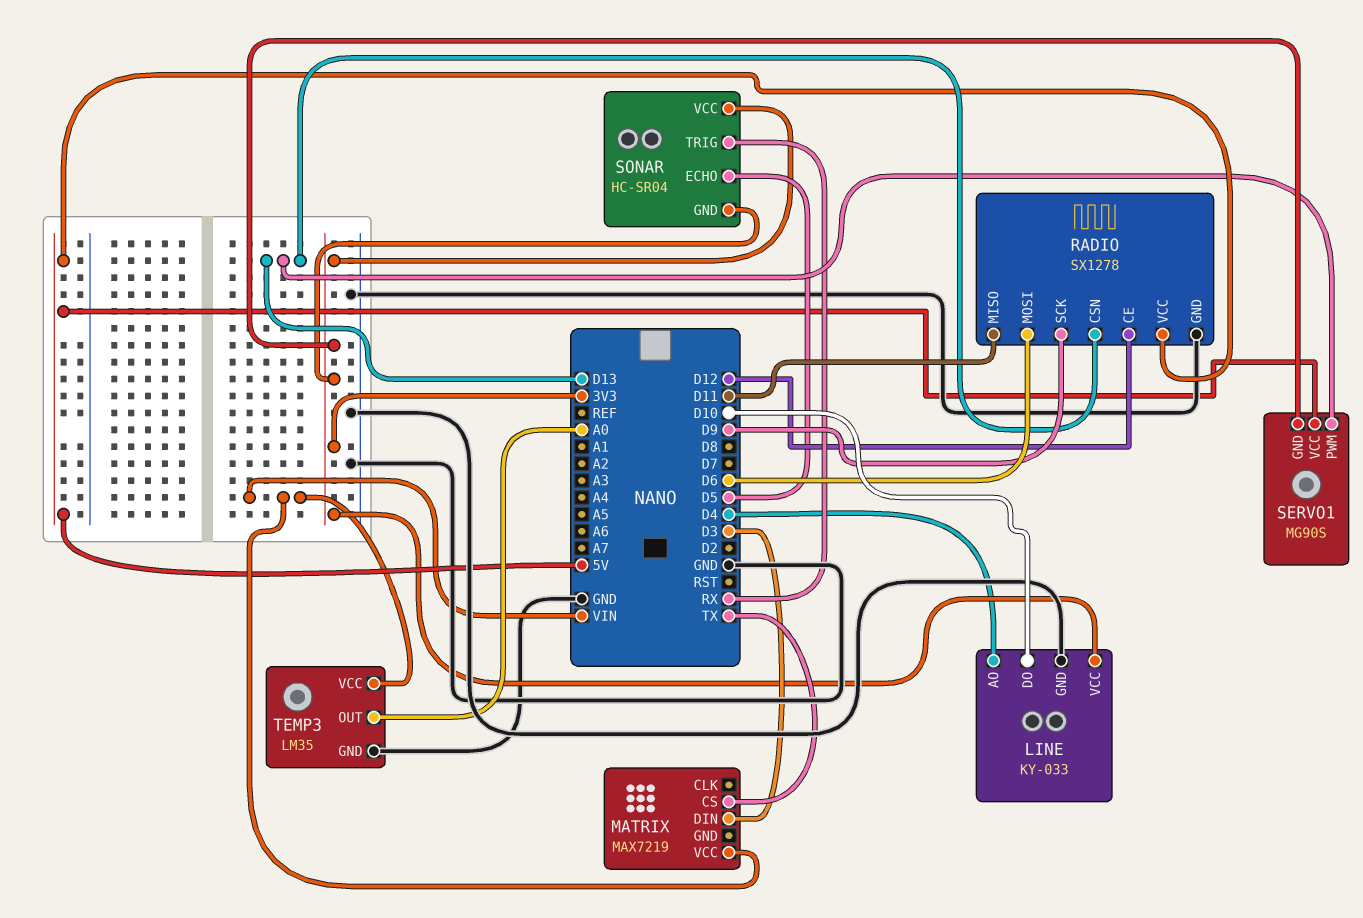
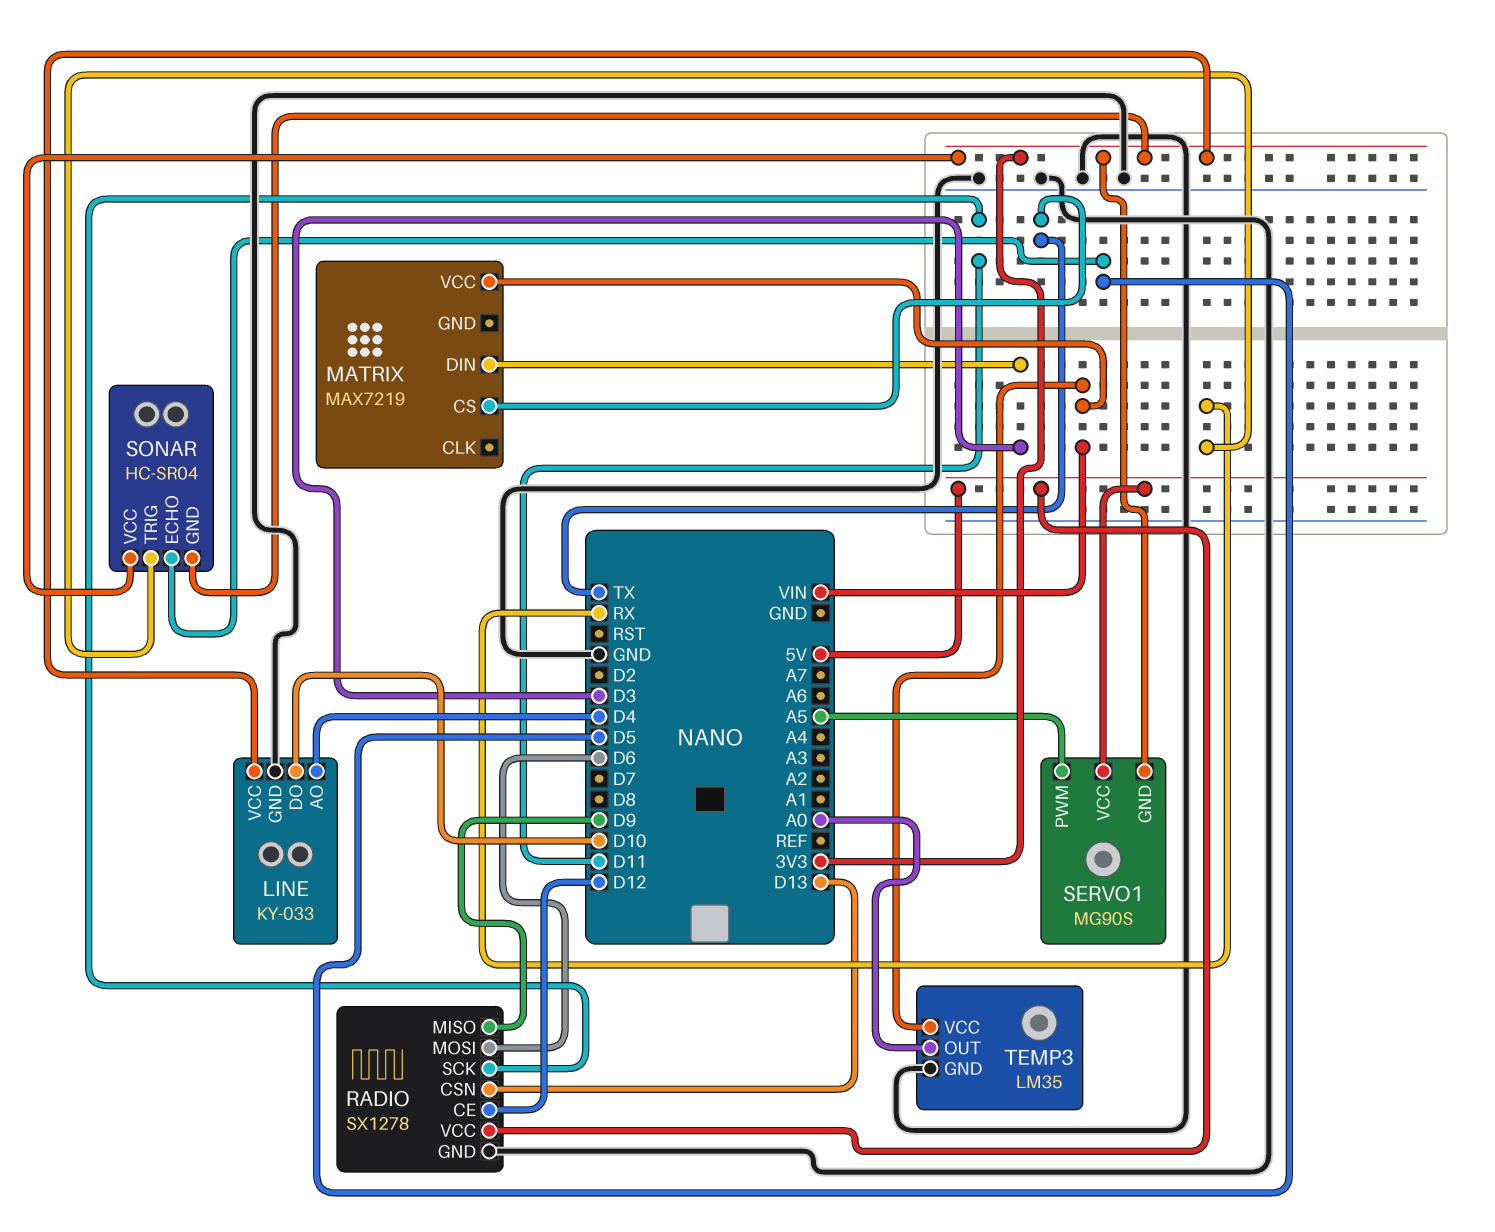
RADIO pin MISO: D11 -> D9
RADIO pin SCK: D9 -> D11
SERVO1 pin PWM: D13 -> A5

